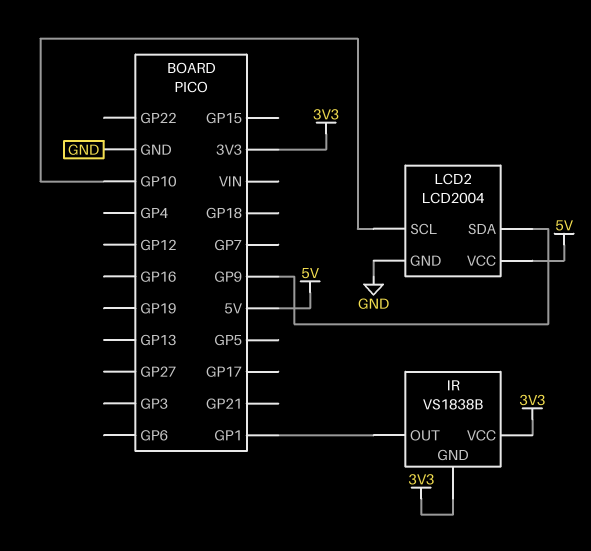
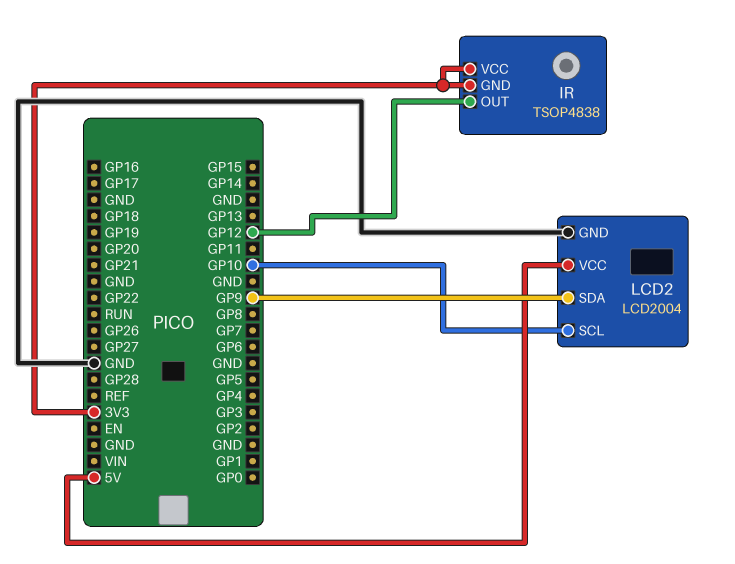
IR: VS1838B -> TSOP4838
IR pin OUT: GP1 -> GP12

